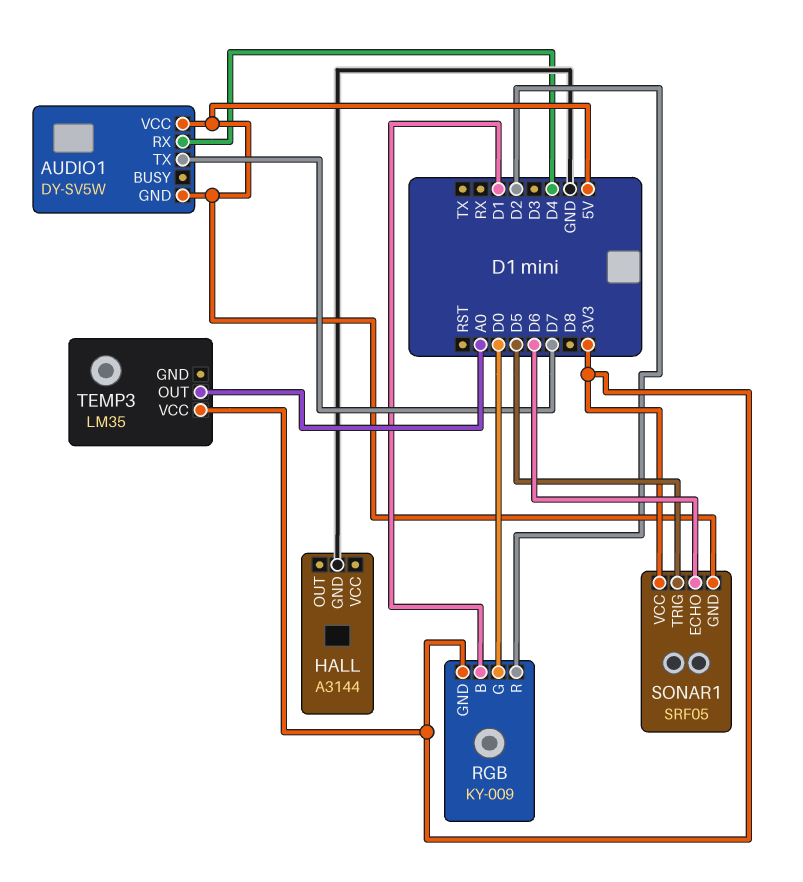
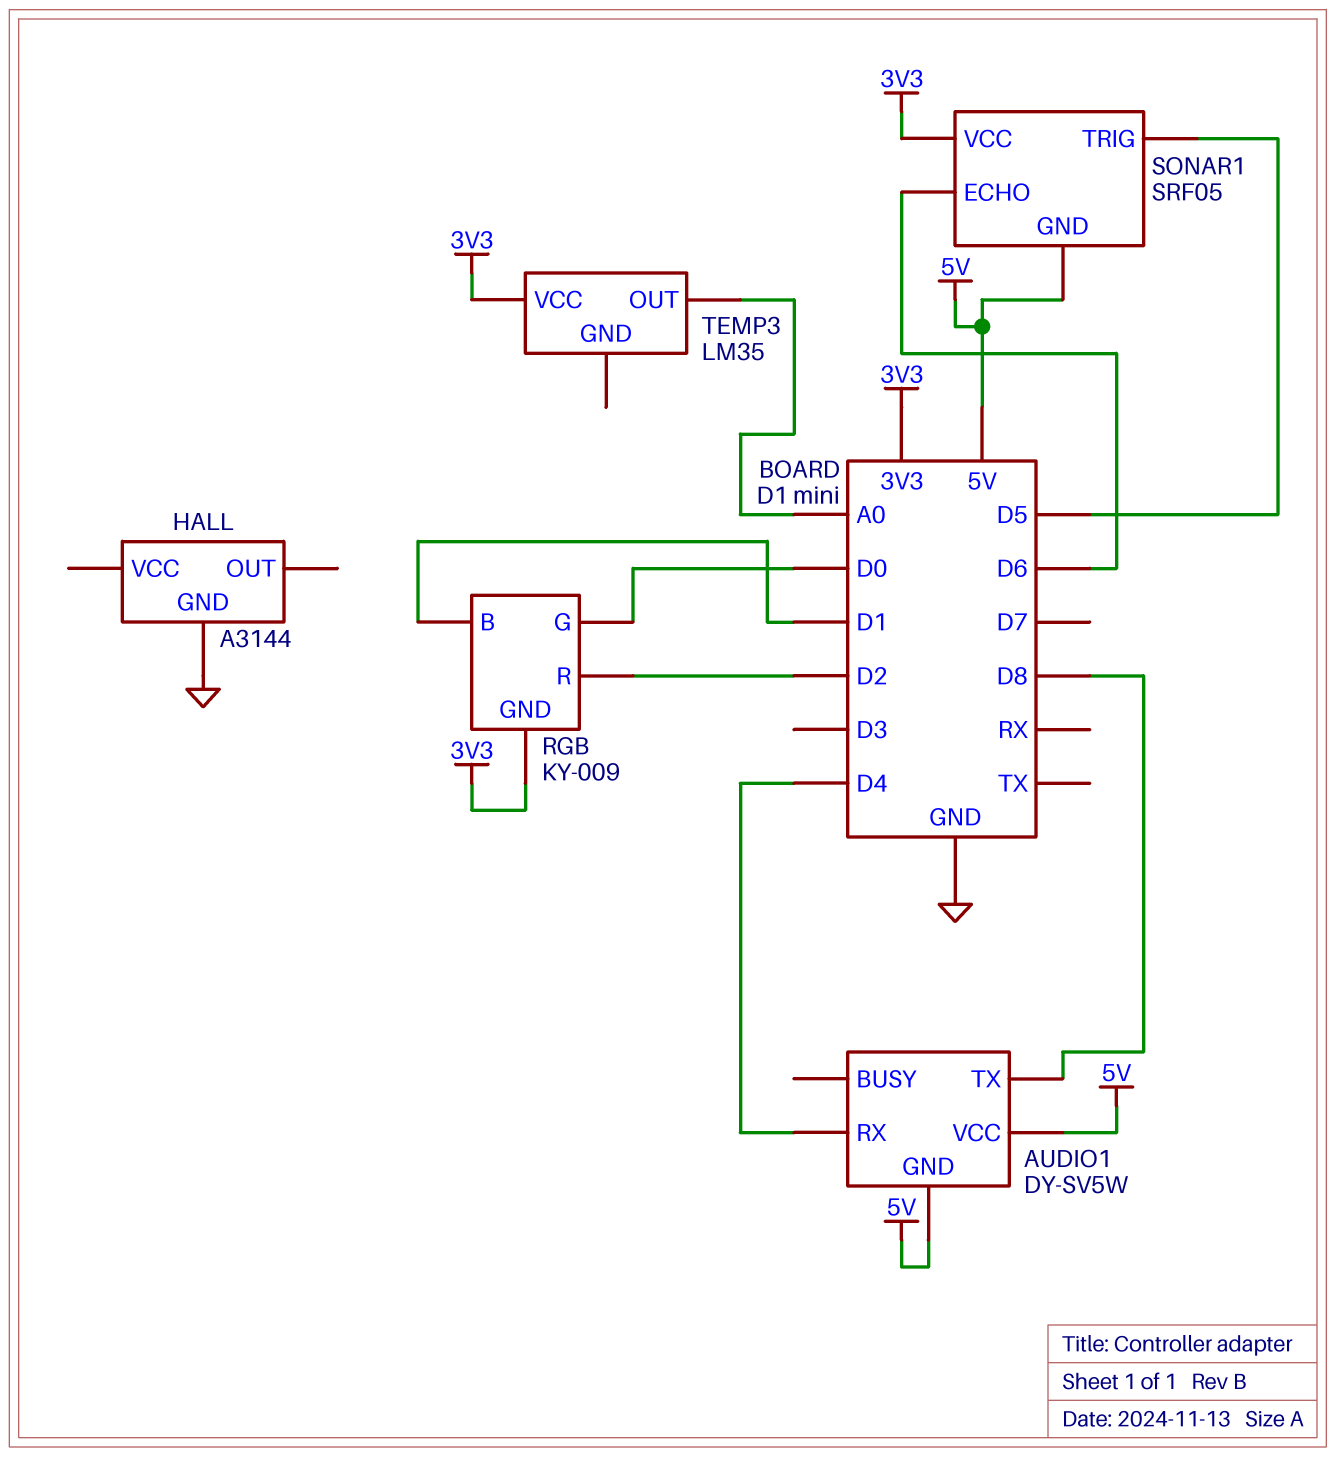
AUDIO1 pin TX: D7 -> D8

